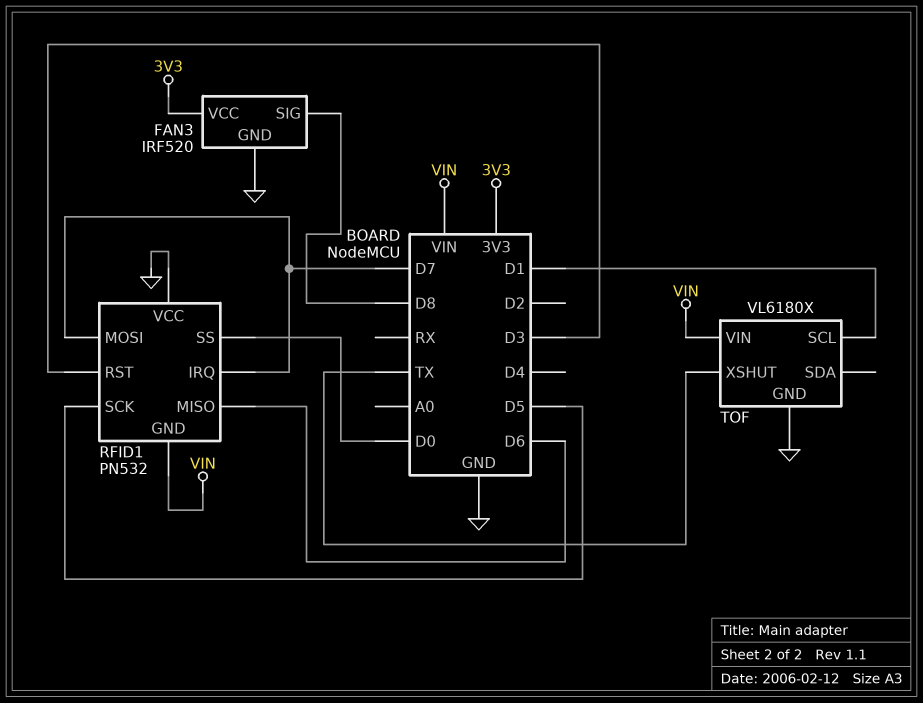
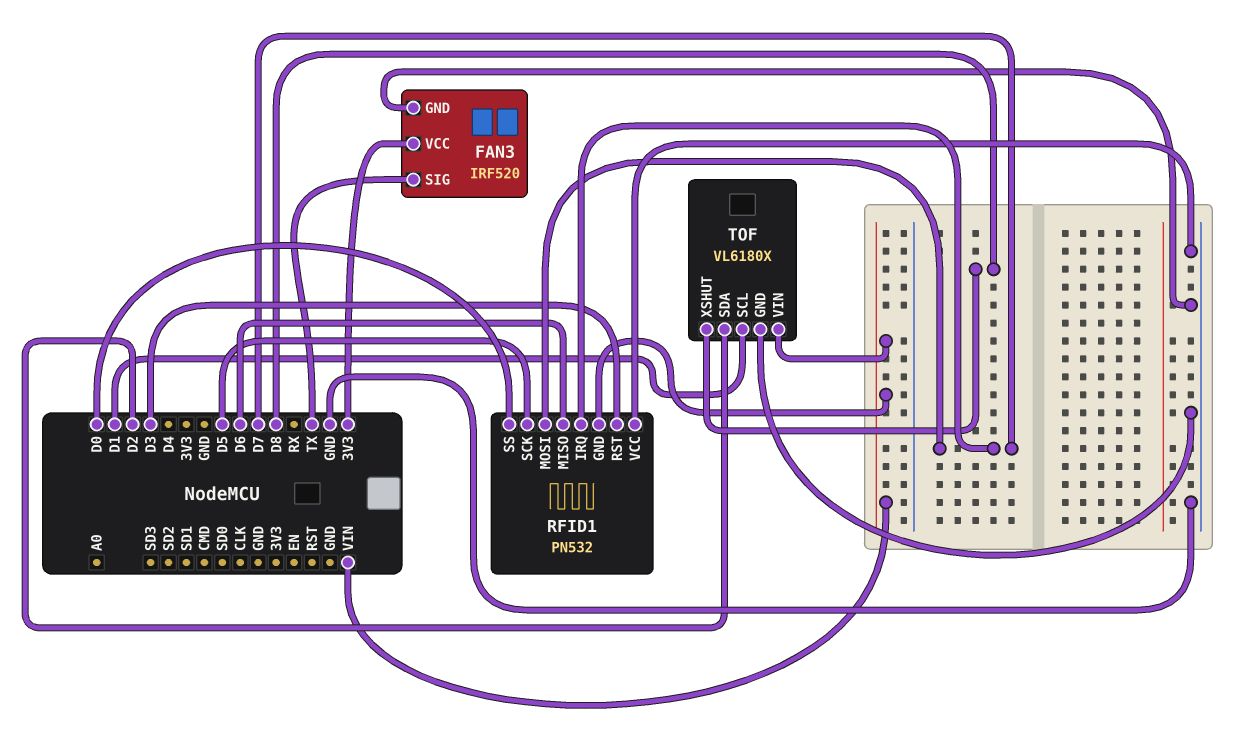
FAN3 pin SIG: D8 -> TX
TOF pin SDA: none -> D2
TOF pin XSHUT: TX -> D8

